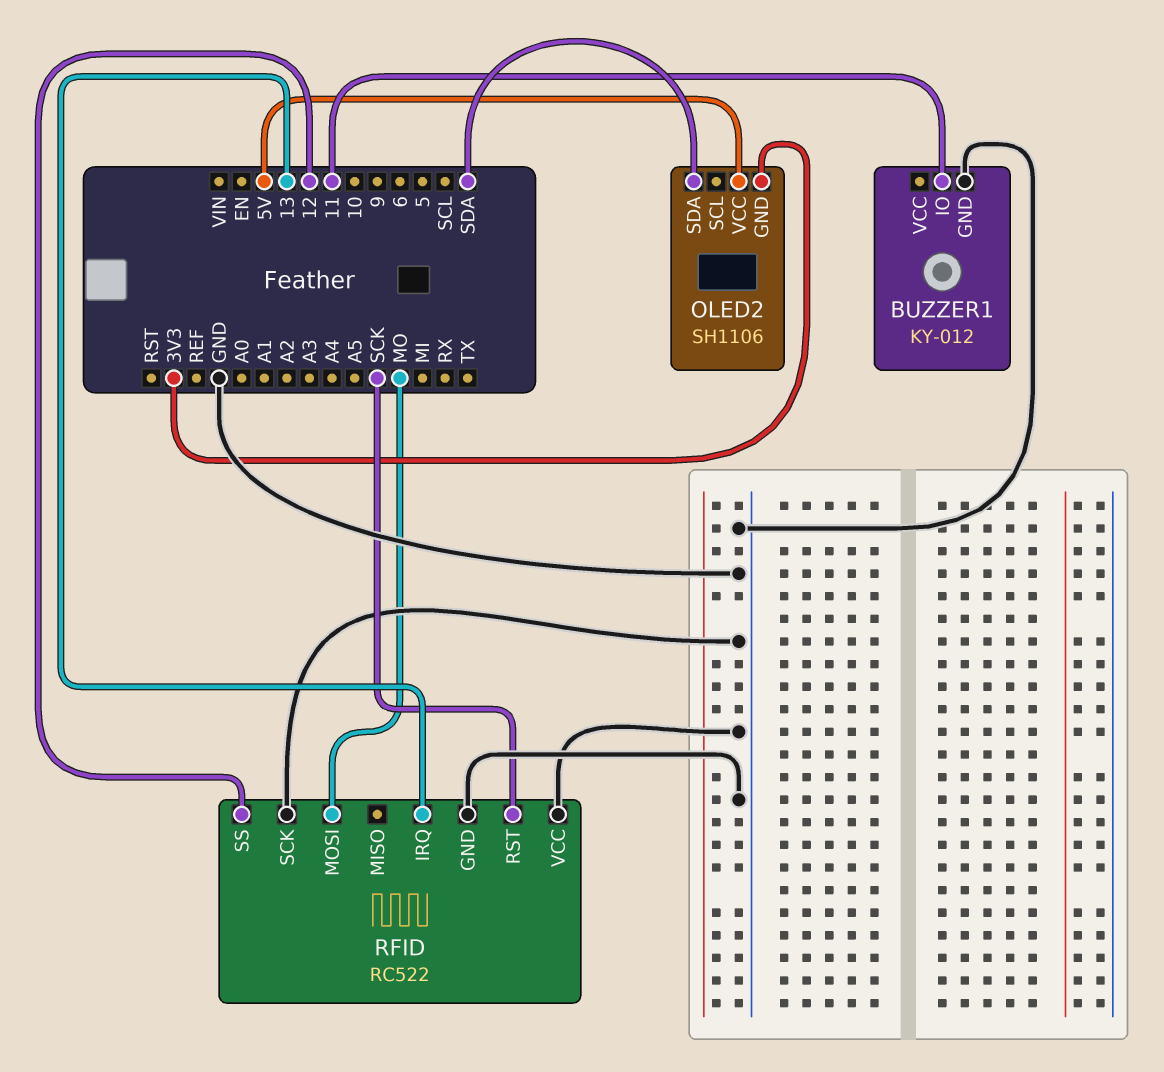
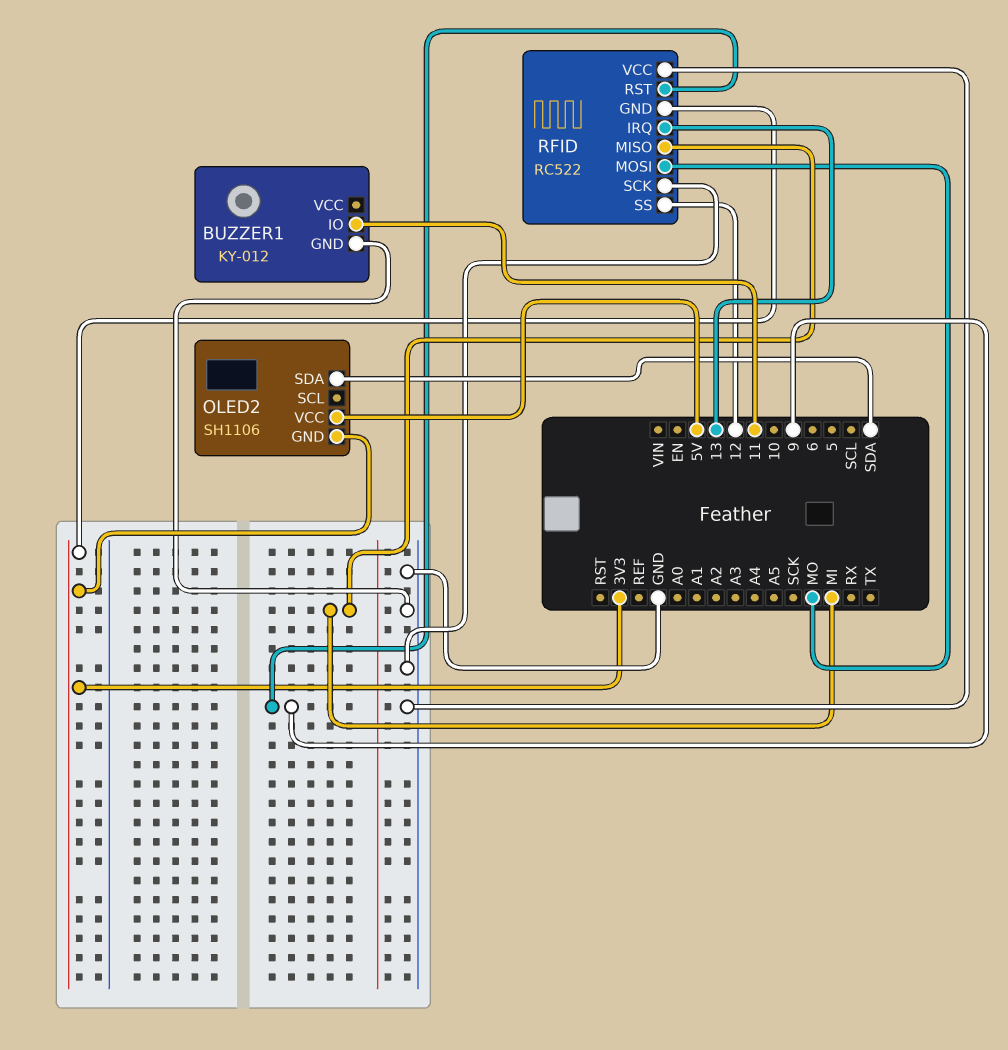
RFID pin GND: GND -> 3V3
RFID pin MISO: none -> MI
RFID pin RST: SCK -> 9

